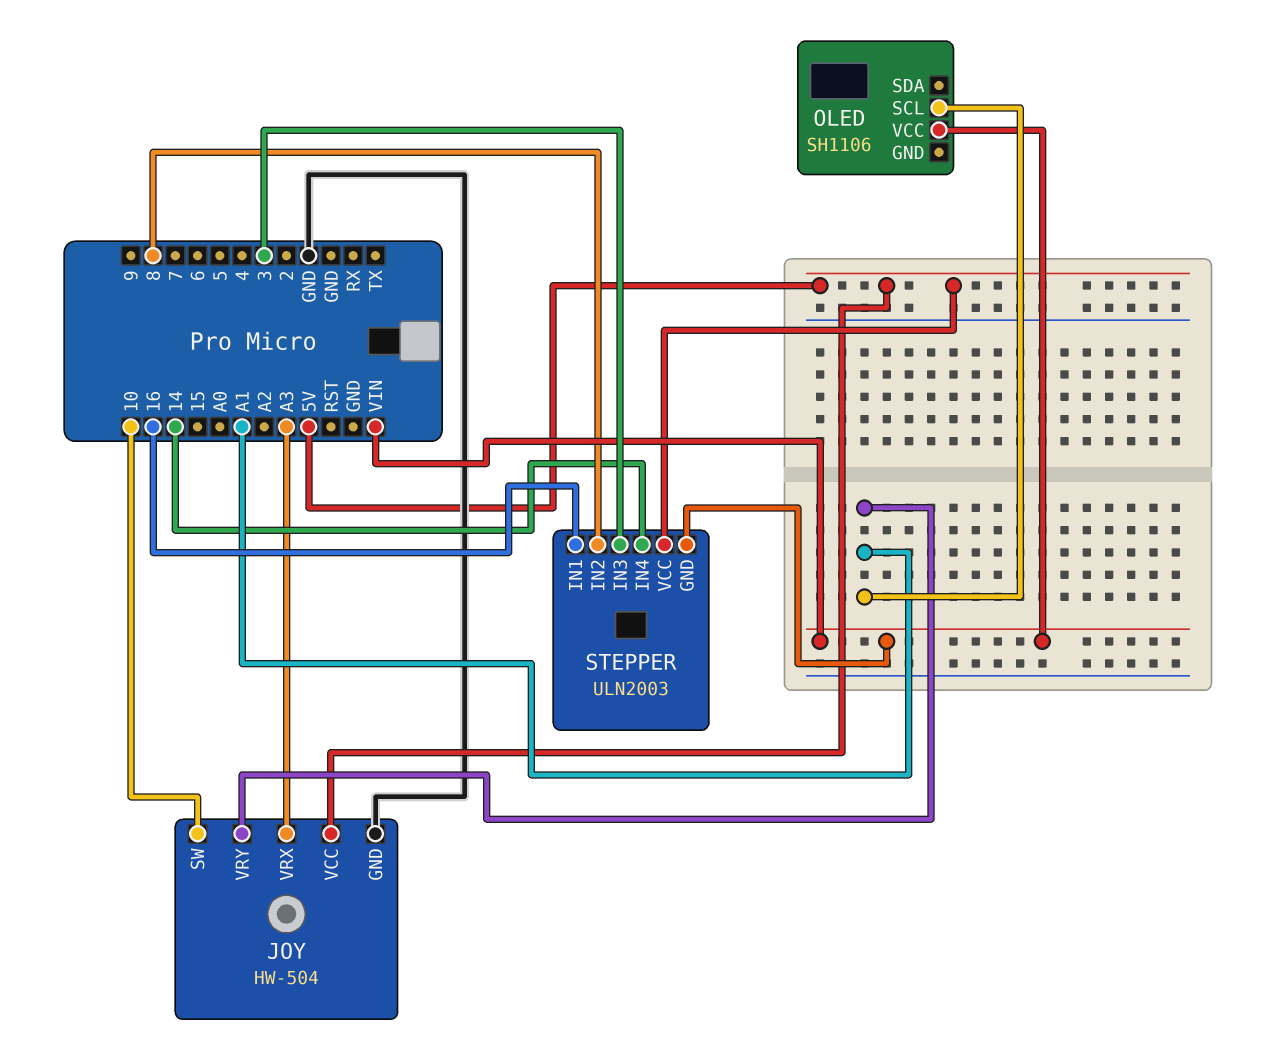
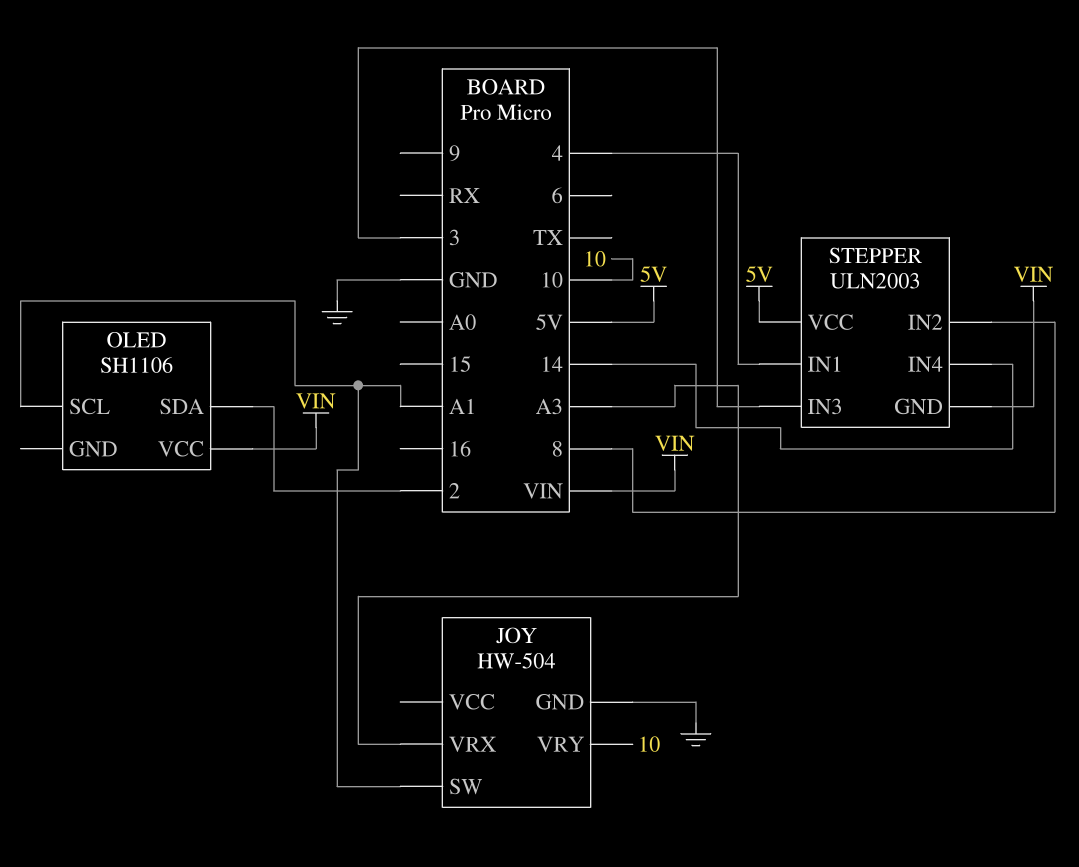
JOY pin SW: 10 -> A1
JOY pin VCC: 5V -> none
JOY pin VRY: A1 -> 10
OLED pin SDA: none -> 2
STEPPER pin IN1: 16 -> 4

